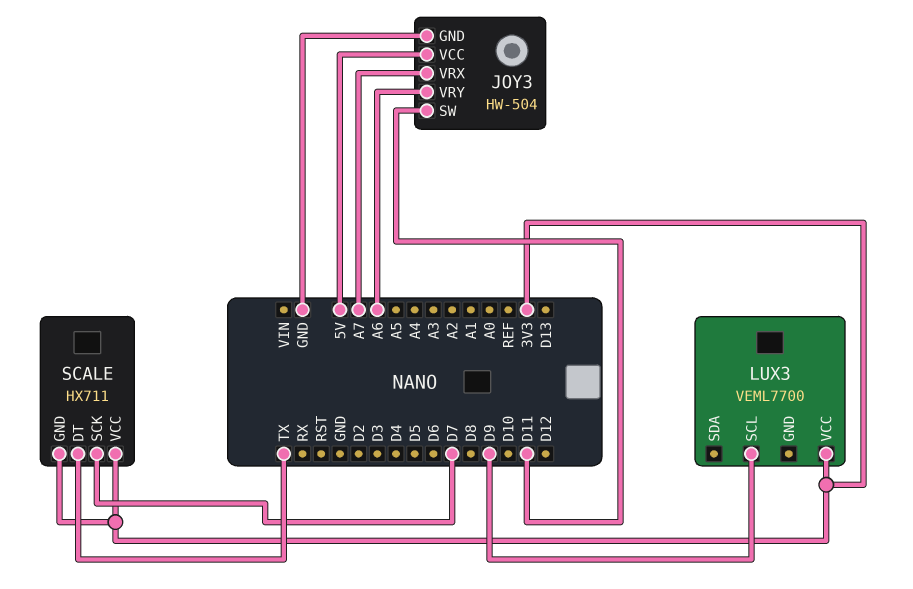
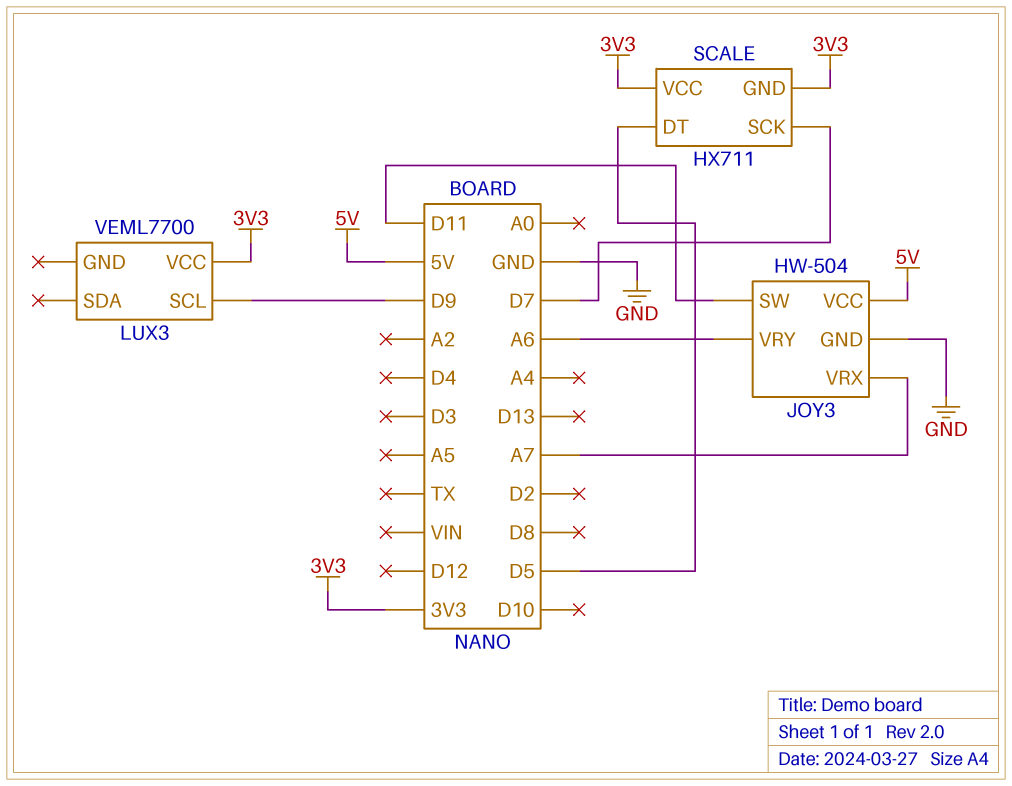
SCALE pin DT: TX -> D5

